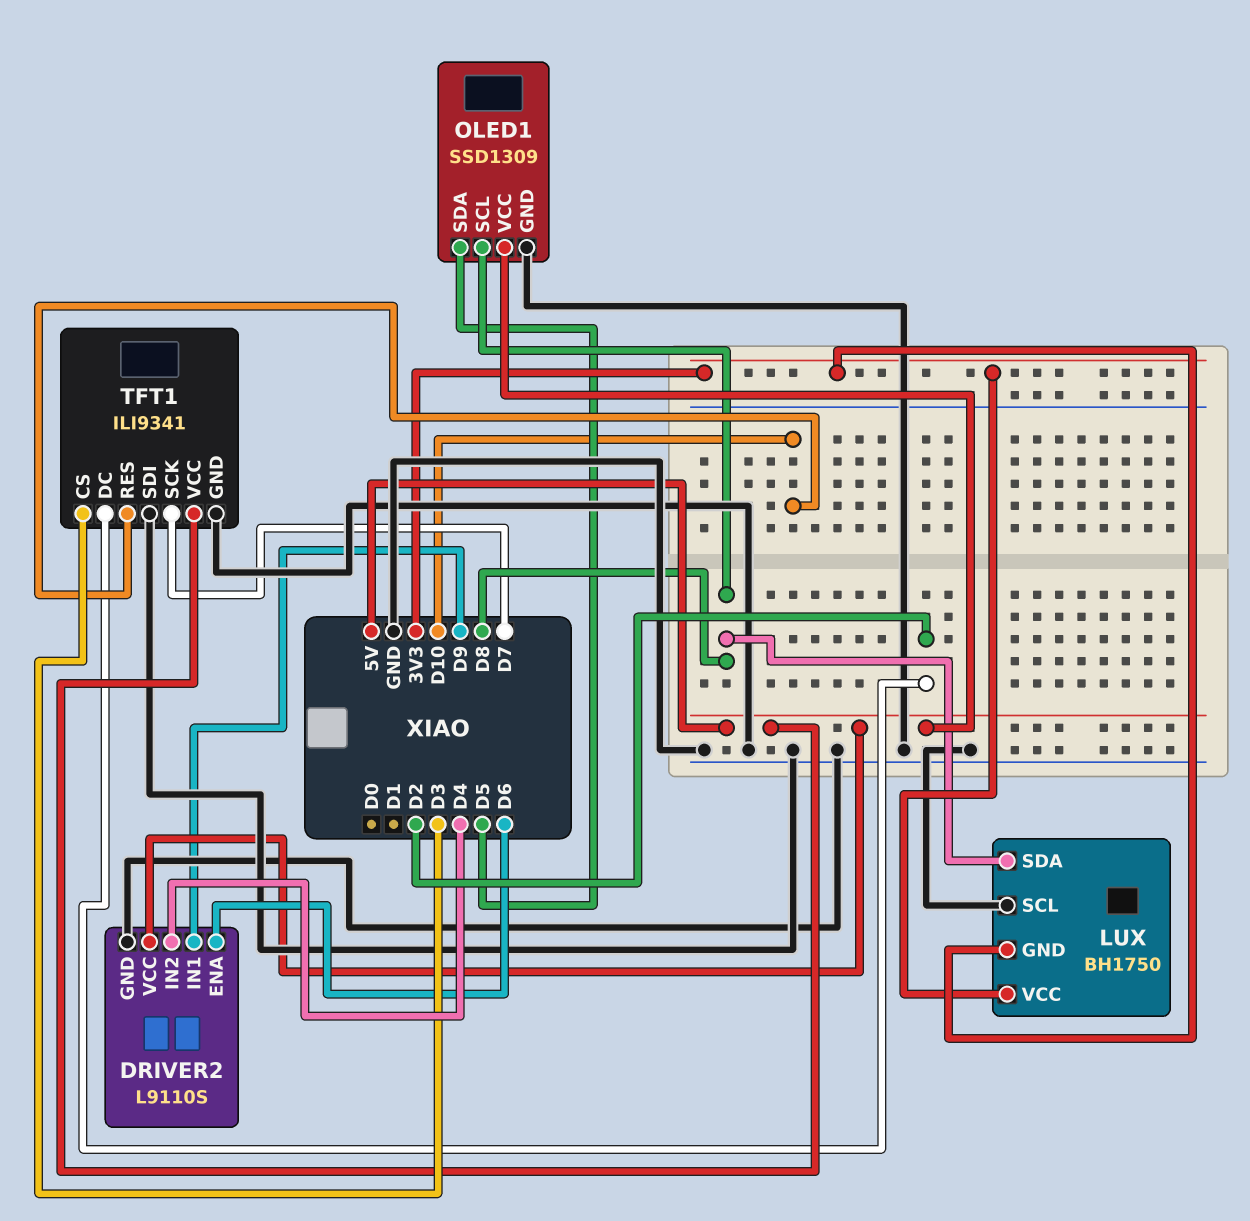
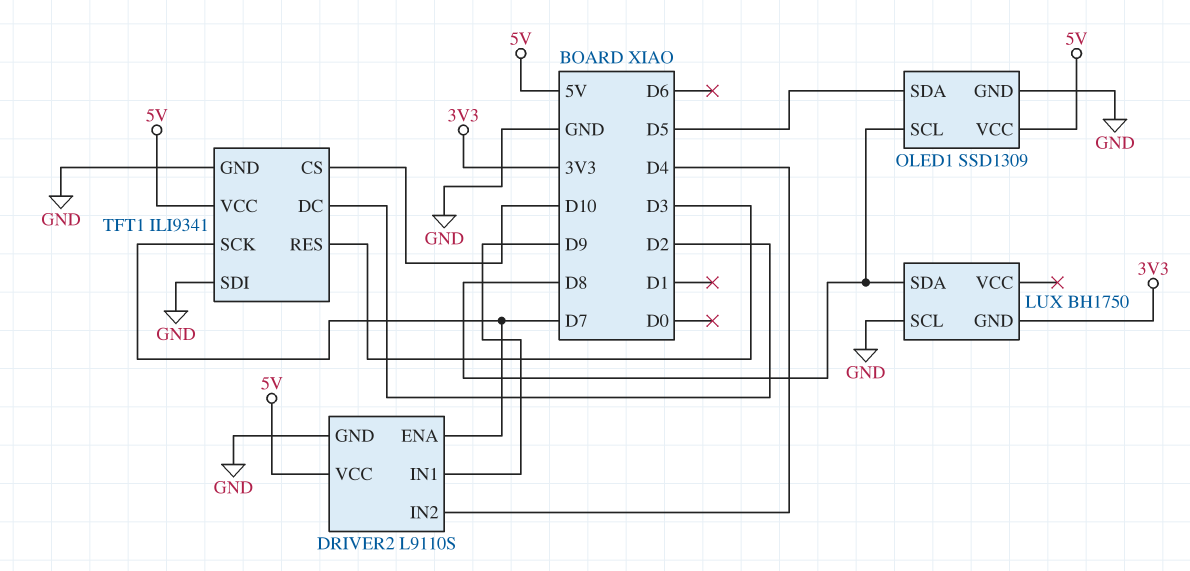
DRIVER2 pin ENA: D6 -> D7
LUX pin VCC: 3V3 -> none
TFT1 pin CS: D3 -> D10
TFT1 pin RES: D10 -> D3

